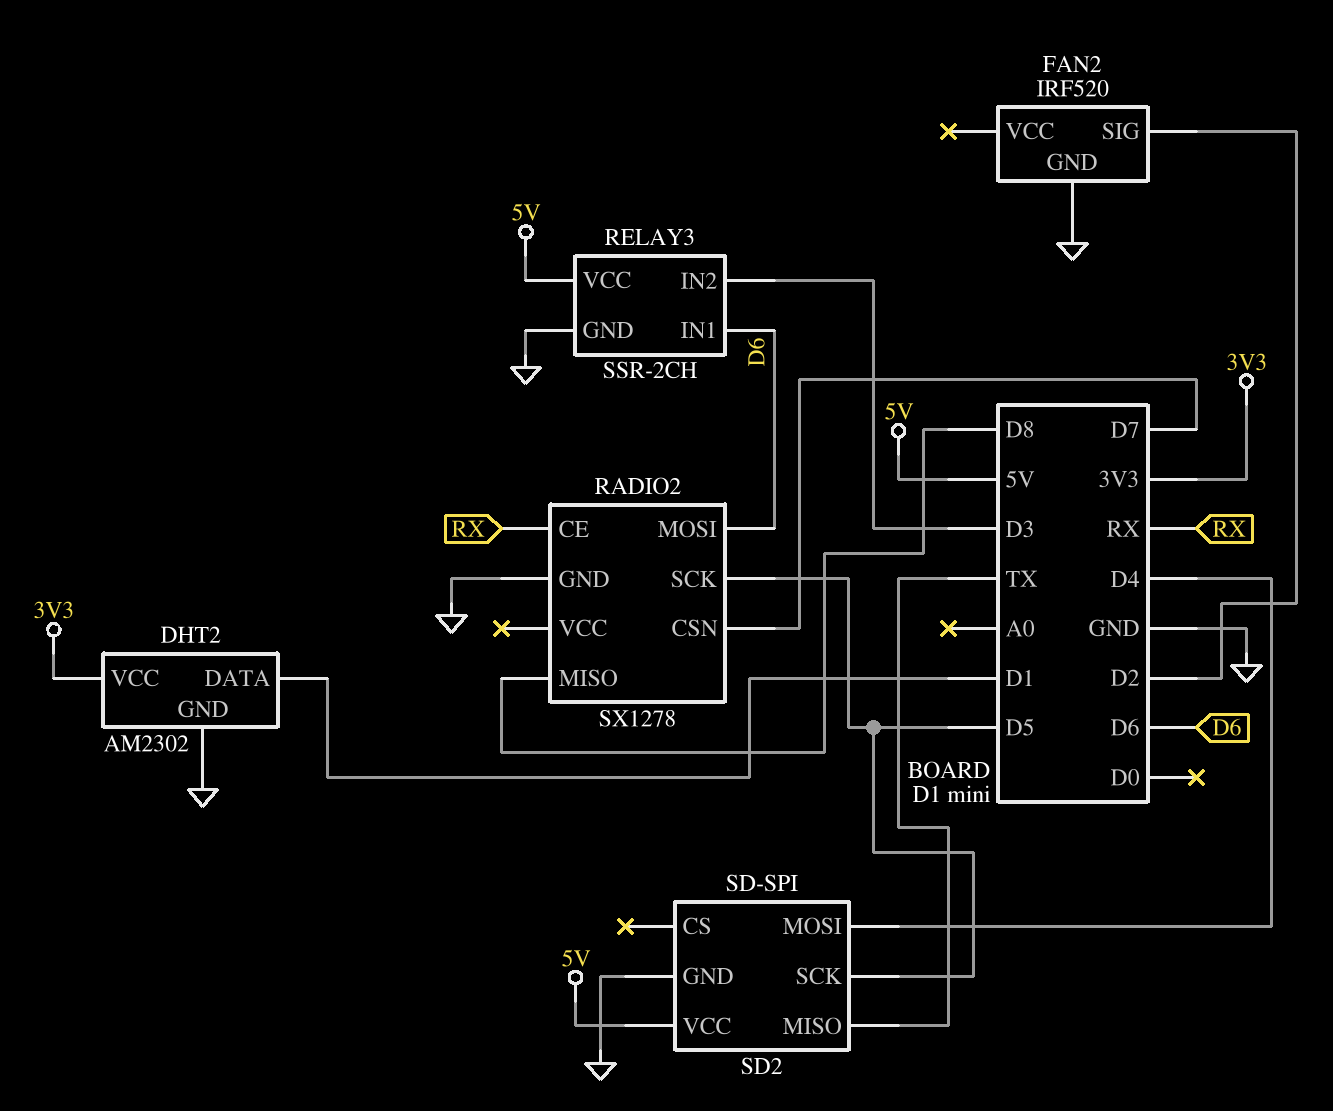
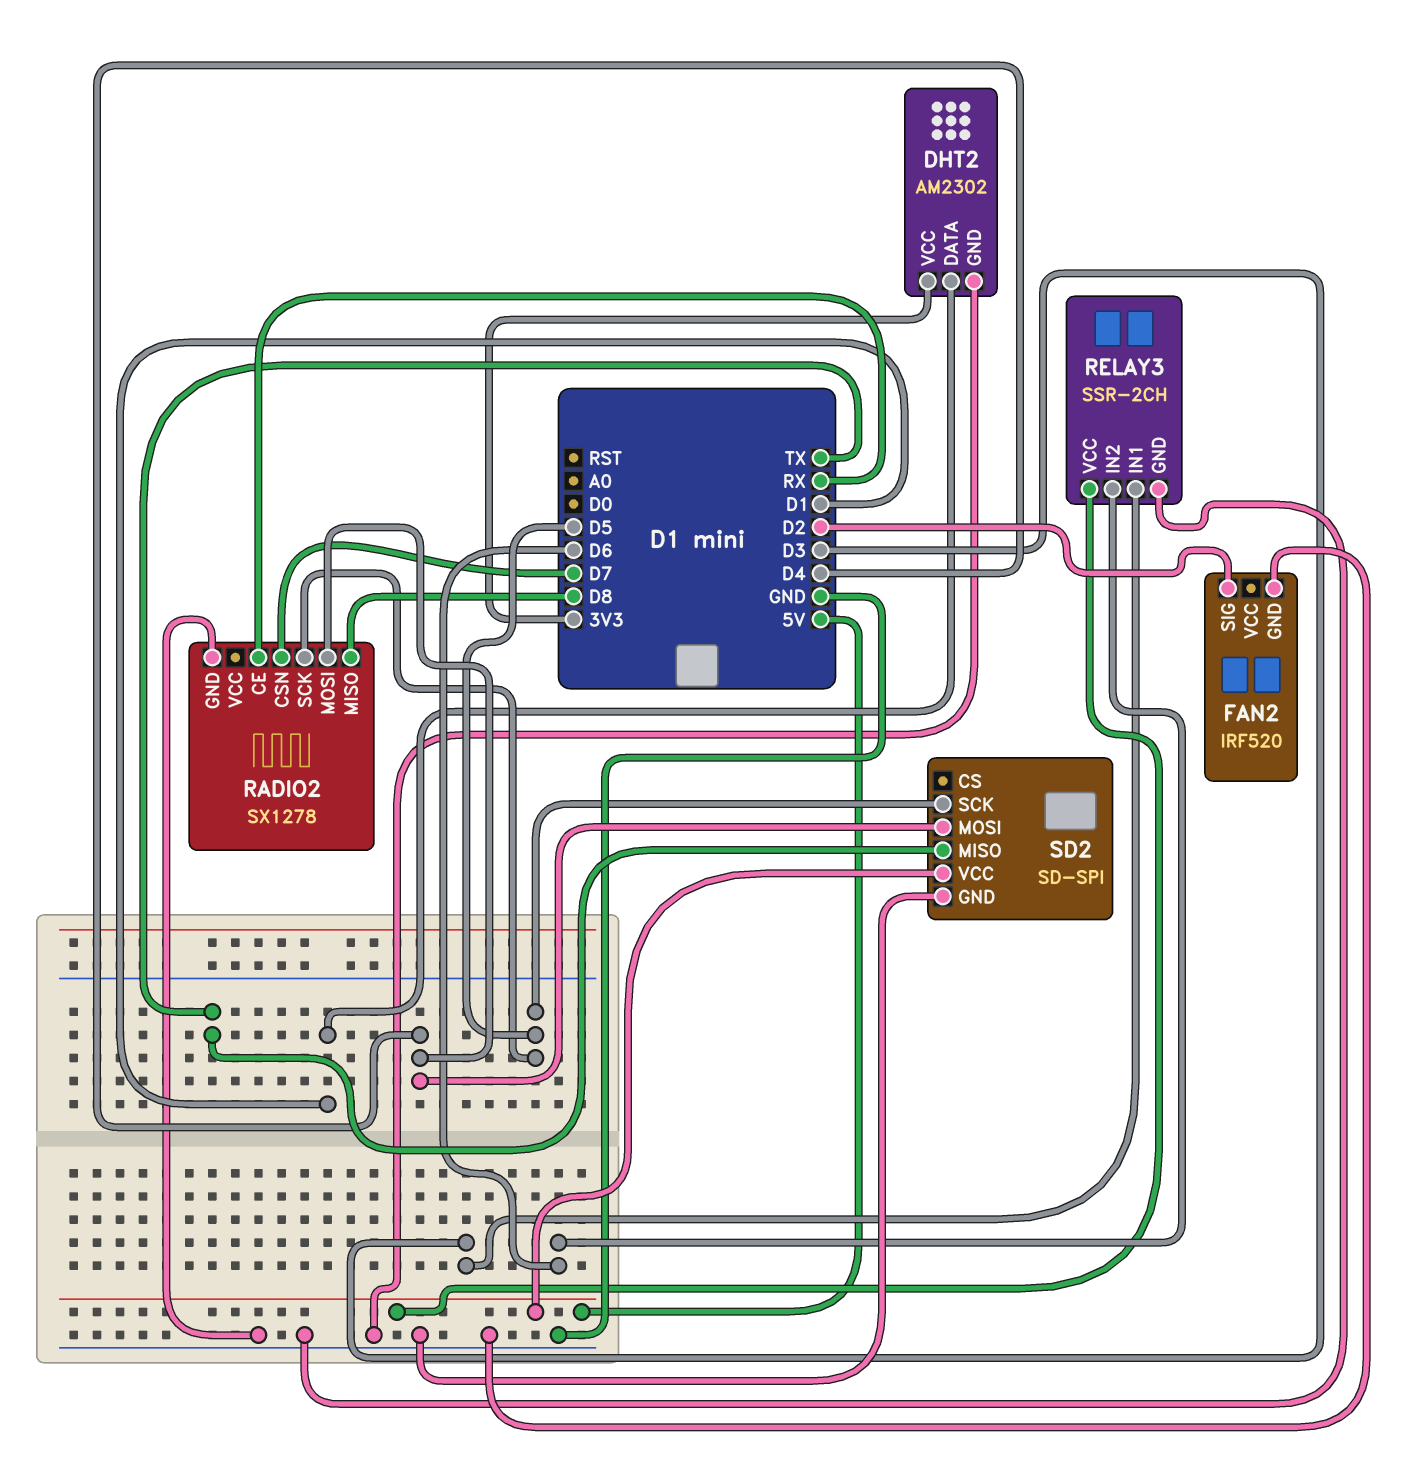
RADIO2 pin MOSI: D6 -> D4
RELAY3 pin IN1: D6 -> D3
RELAY3 pin IN2: D3 -> D6

